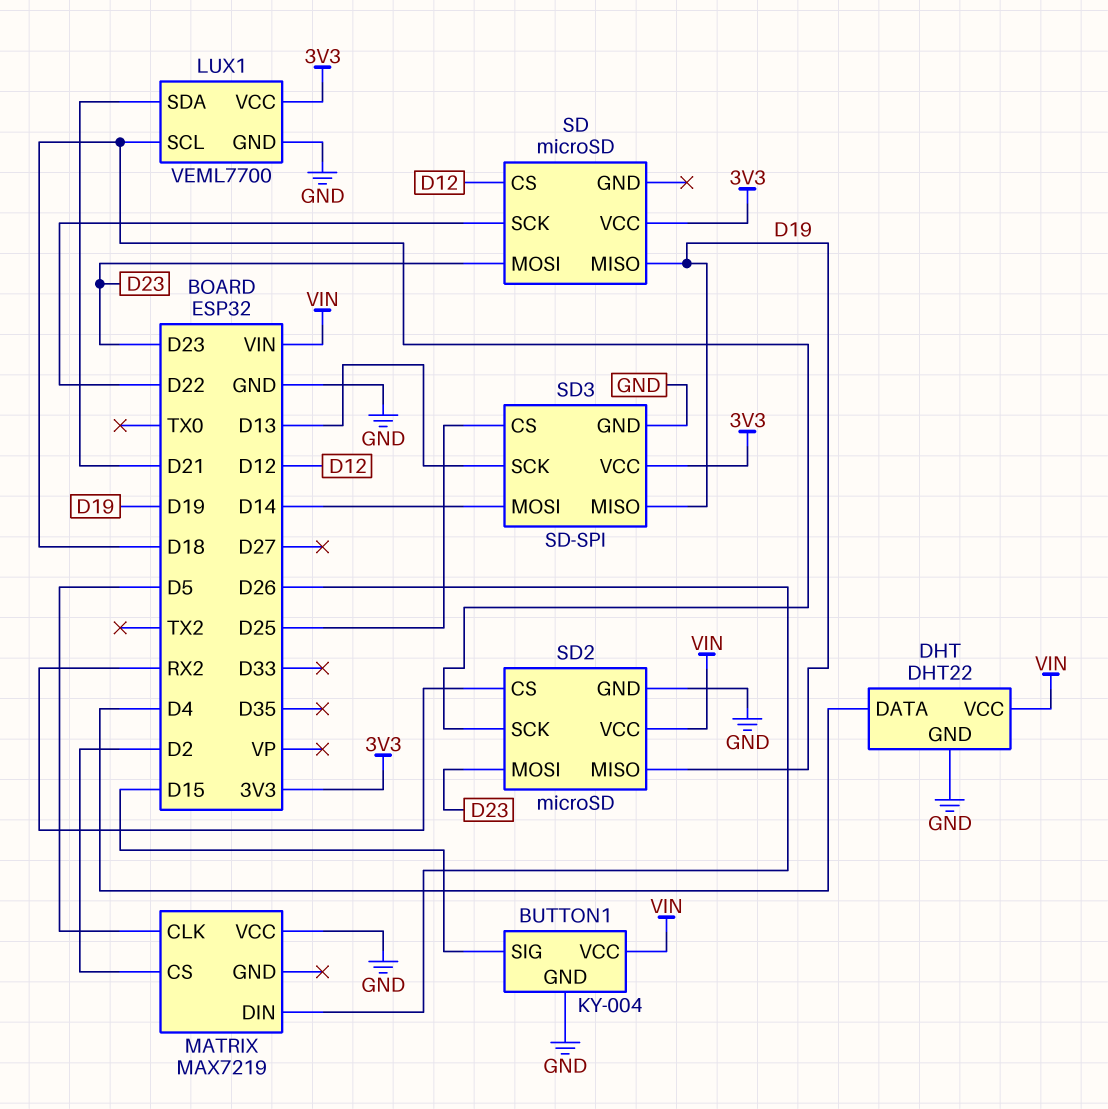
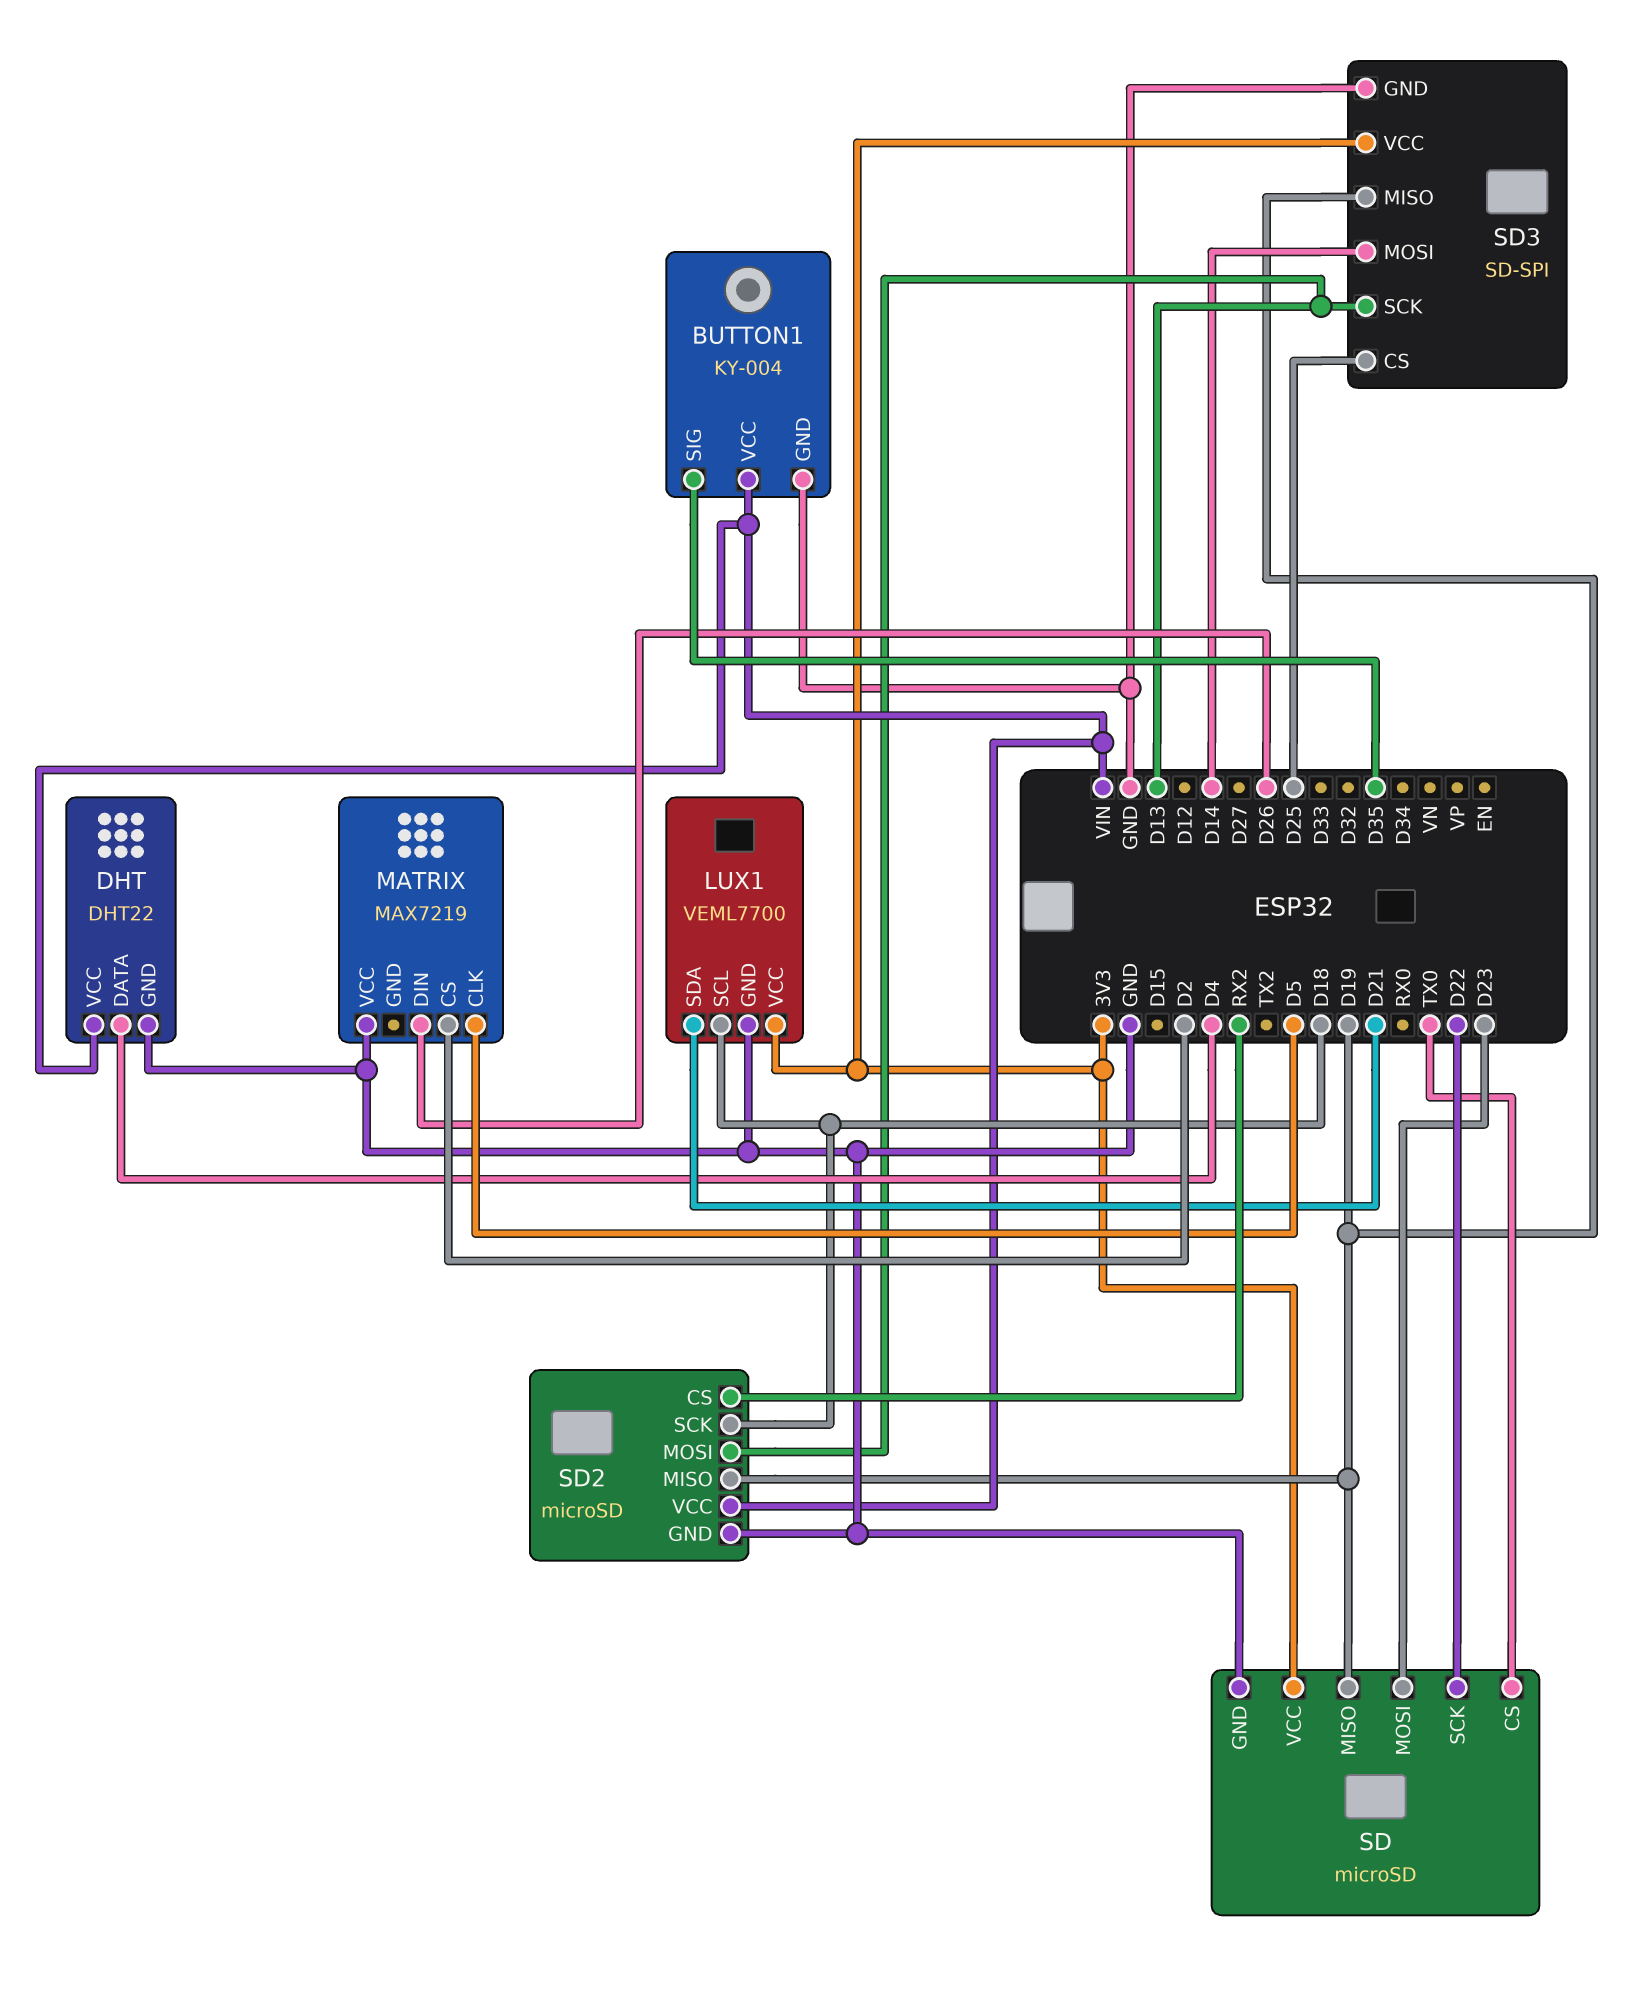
BUTTON1 pin SIG: D15 -> D35
SD pin CS: D12 -> TX0
SD pin GND: none -> GND
SD2 pin MOSI: D23 -> D13

